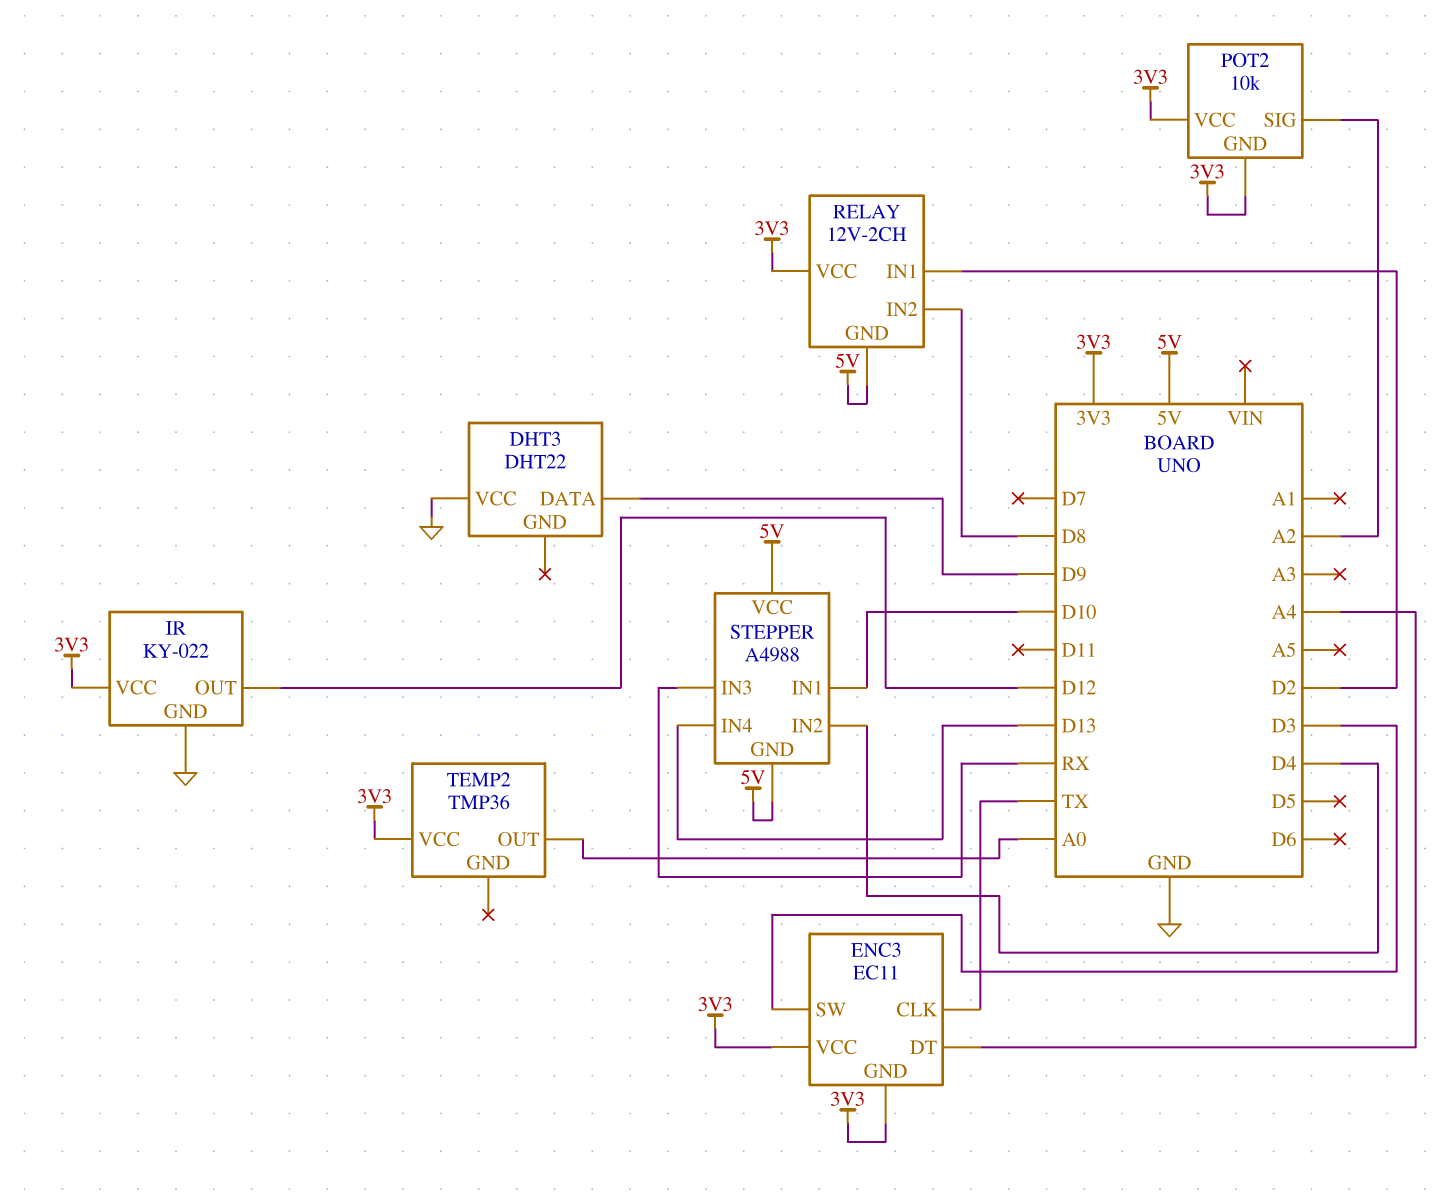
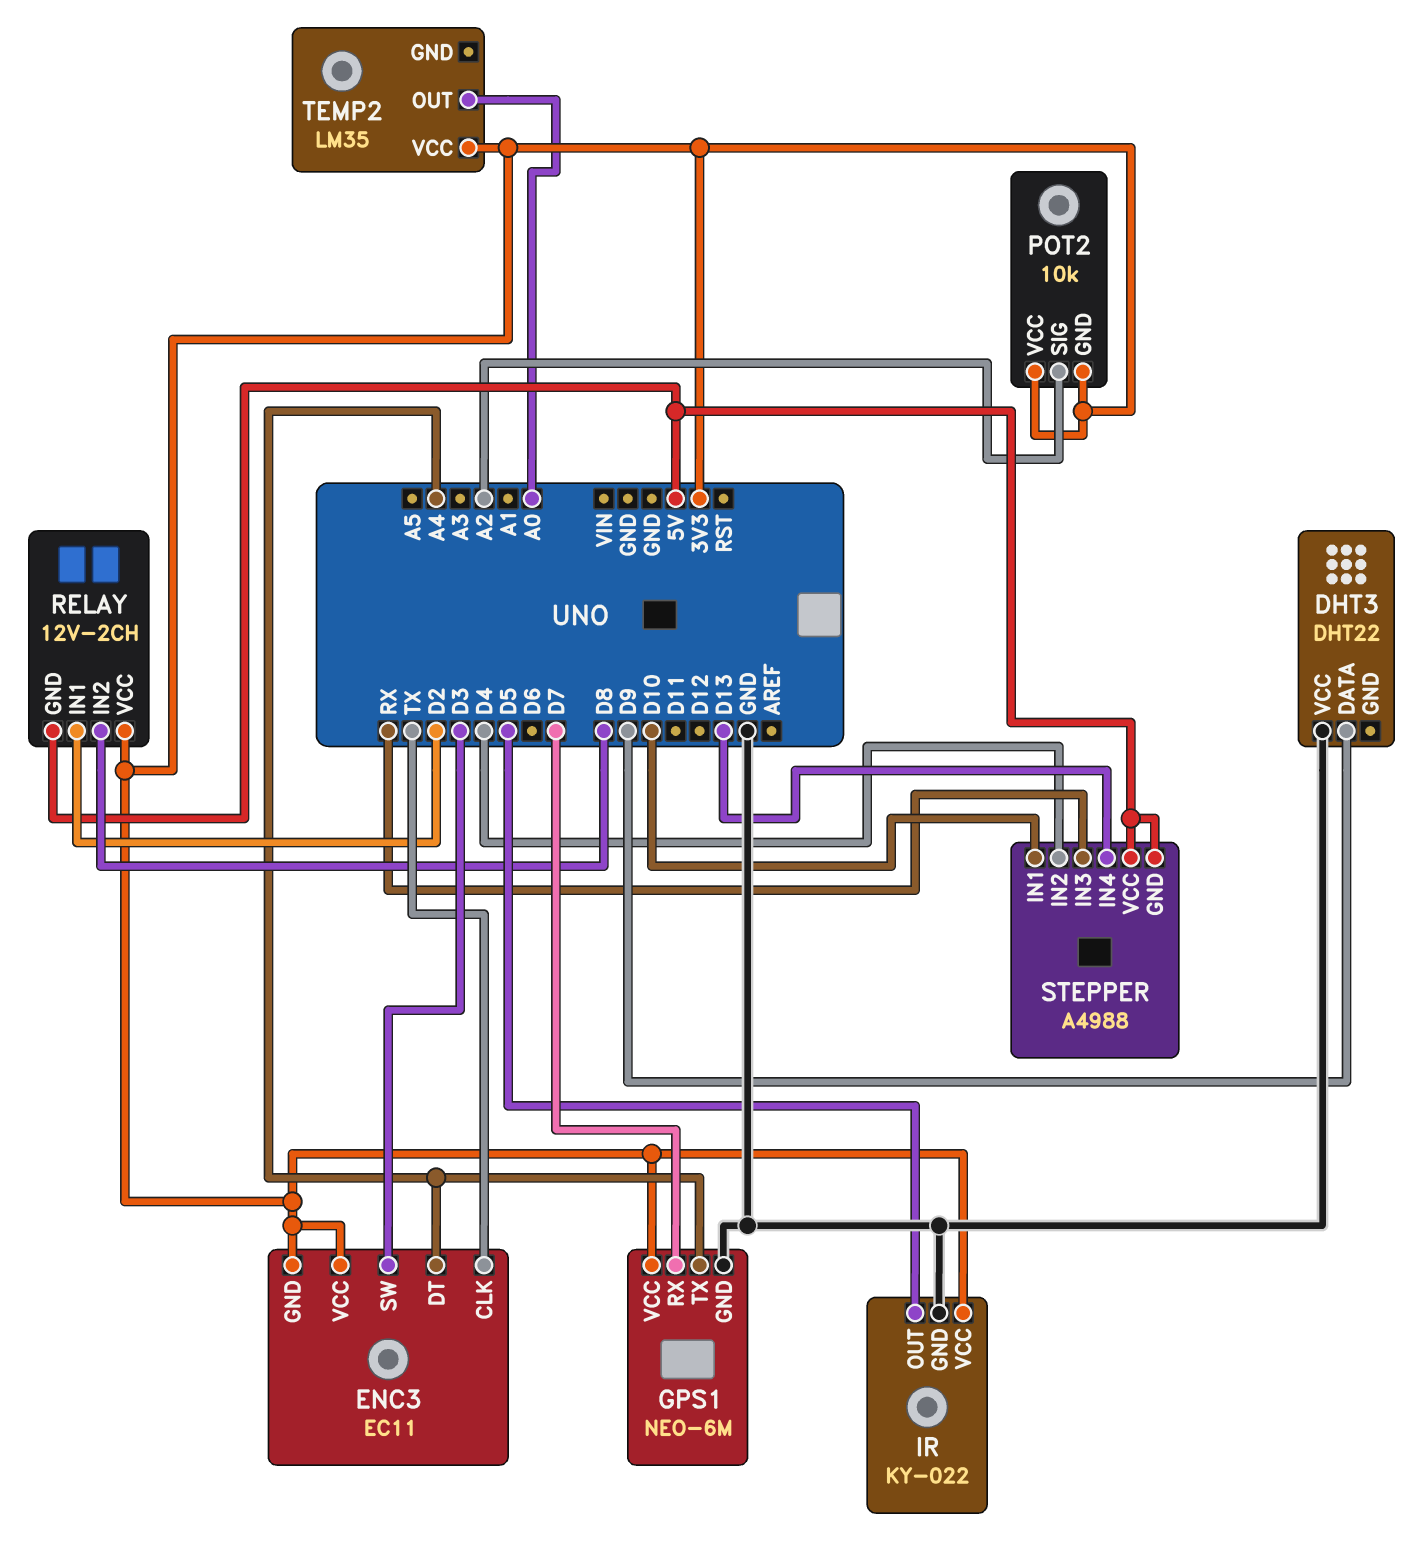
GPS1: none -> NEO-6M
GPS1 pin GND: none -> GND
GPS1 pin RX: none -> D7
GPS1 pin TX: none -> A4
GPS1 pin VCC: none -> 3V3
IR pin OUT: D12 -> D5
TEMP2: TMP36 -> LM35

